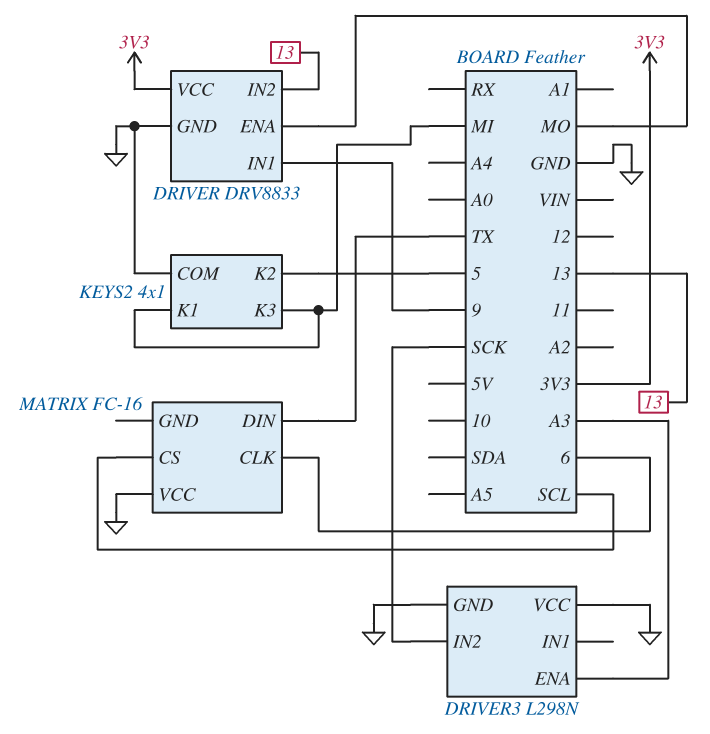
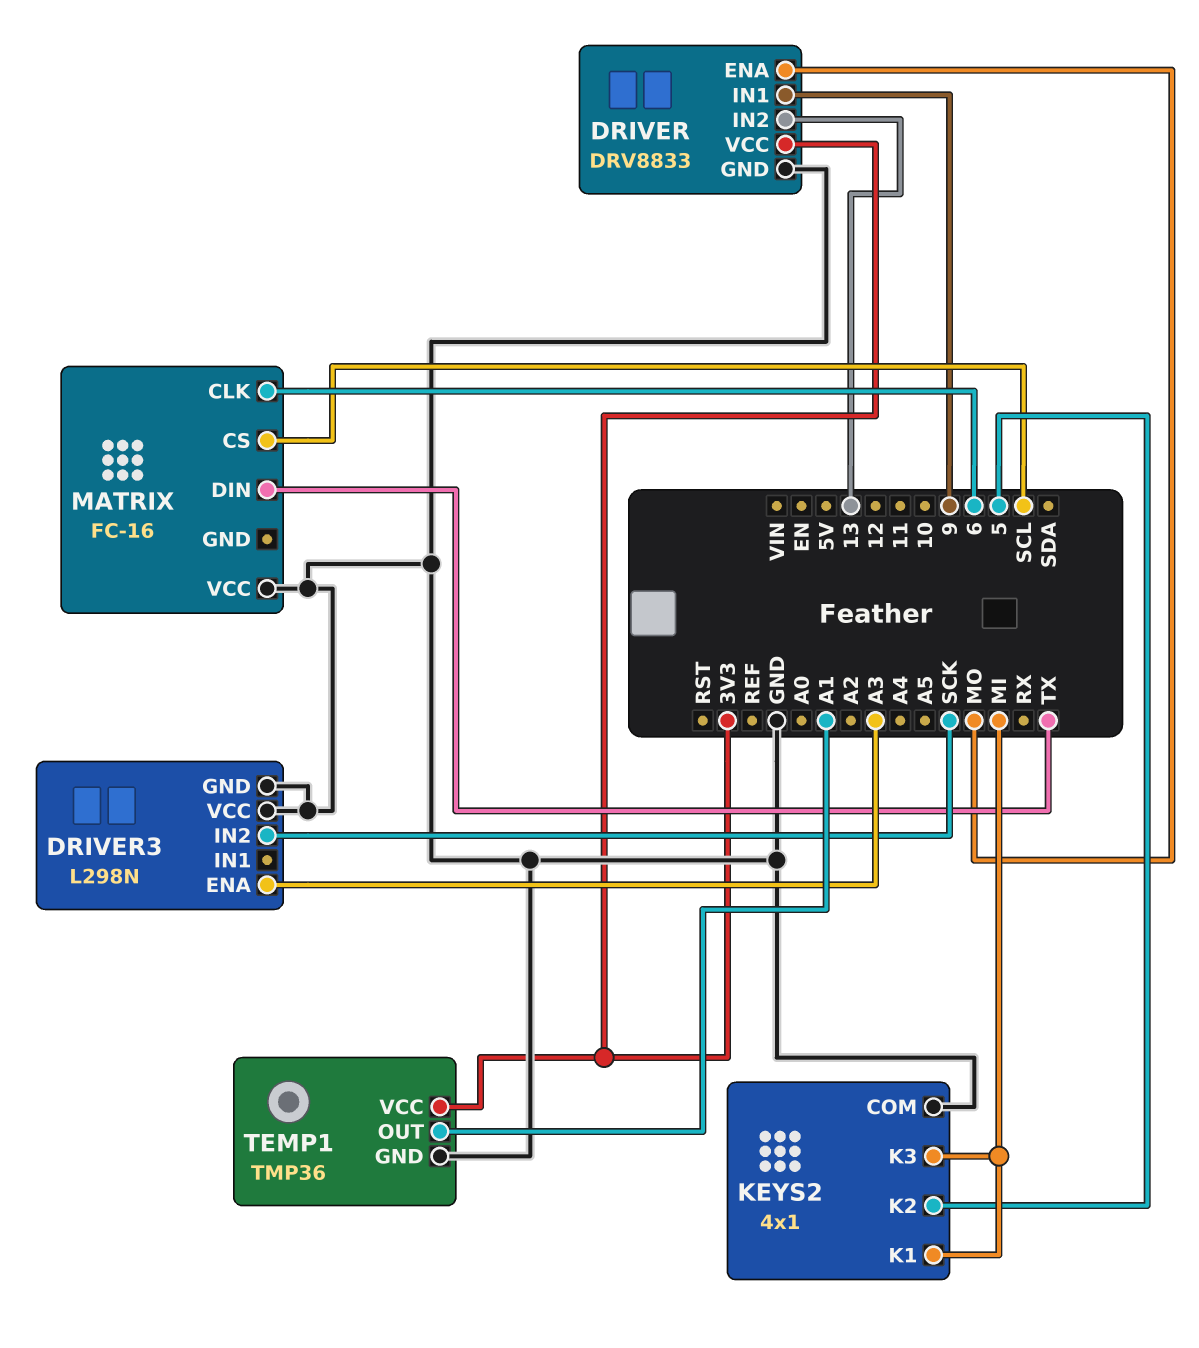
TEMP1: none -> TMP36
TEMP1 pin GND: none -> GND
TEMP1 pin OUT: none -> A1
TEMP1 pin VCC: none -> 3V3

